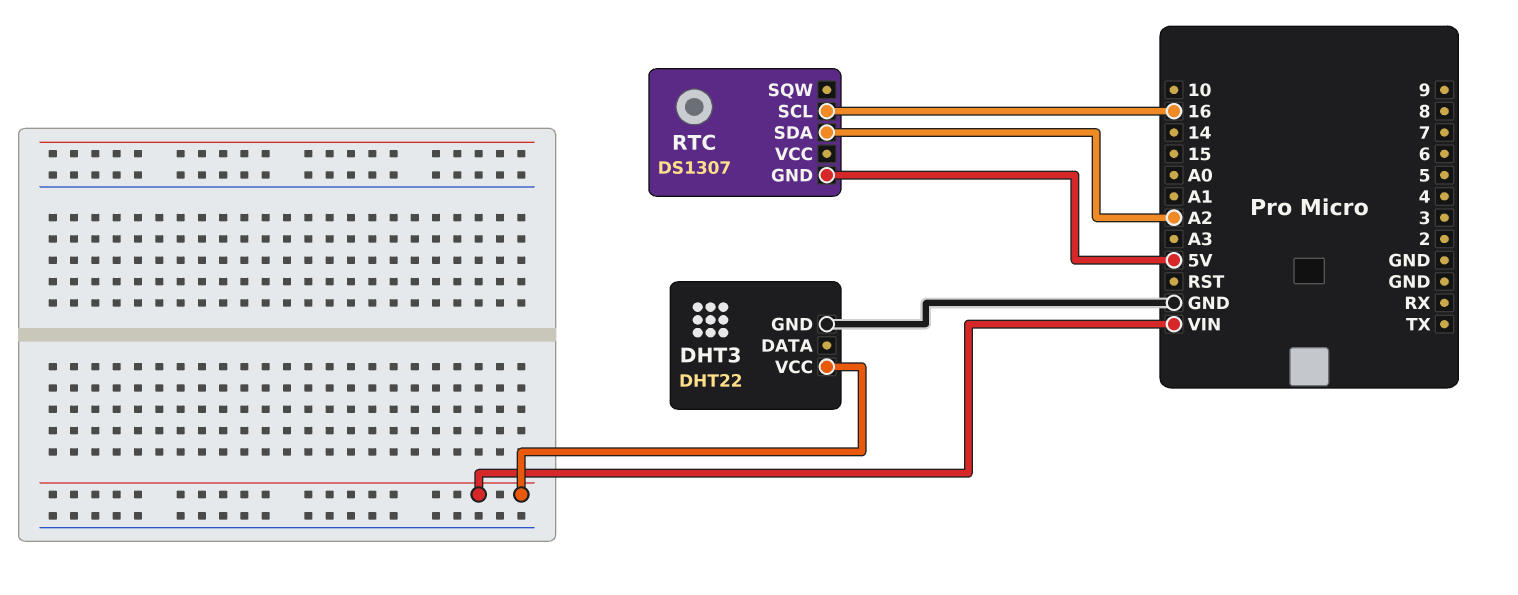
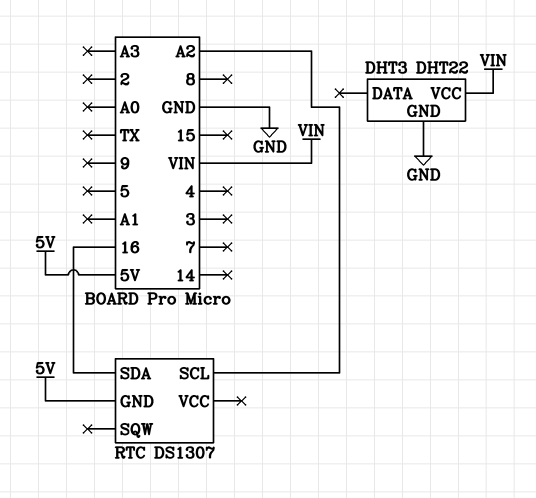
RTC pin SCL: 16 -> A2
RTC pin SDA: A2 -> 16

